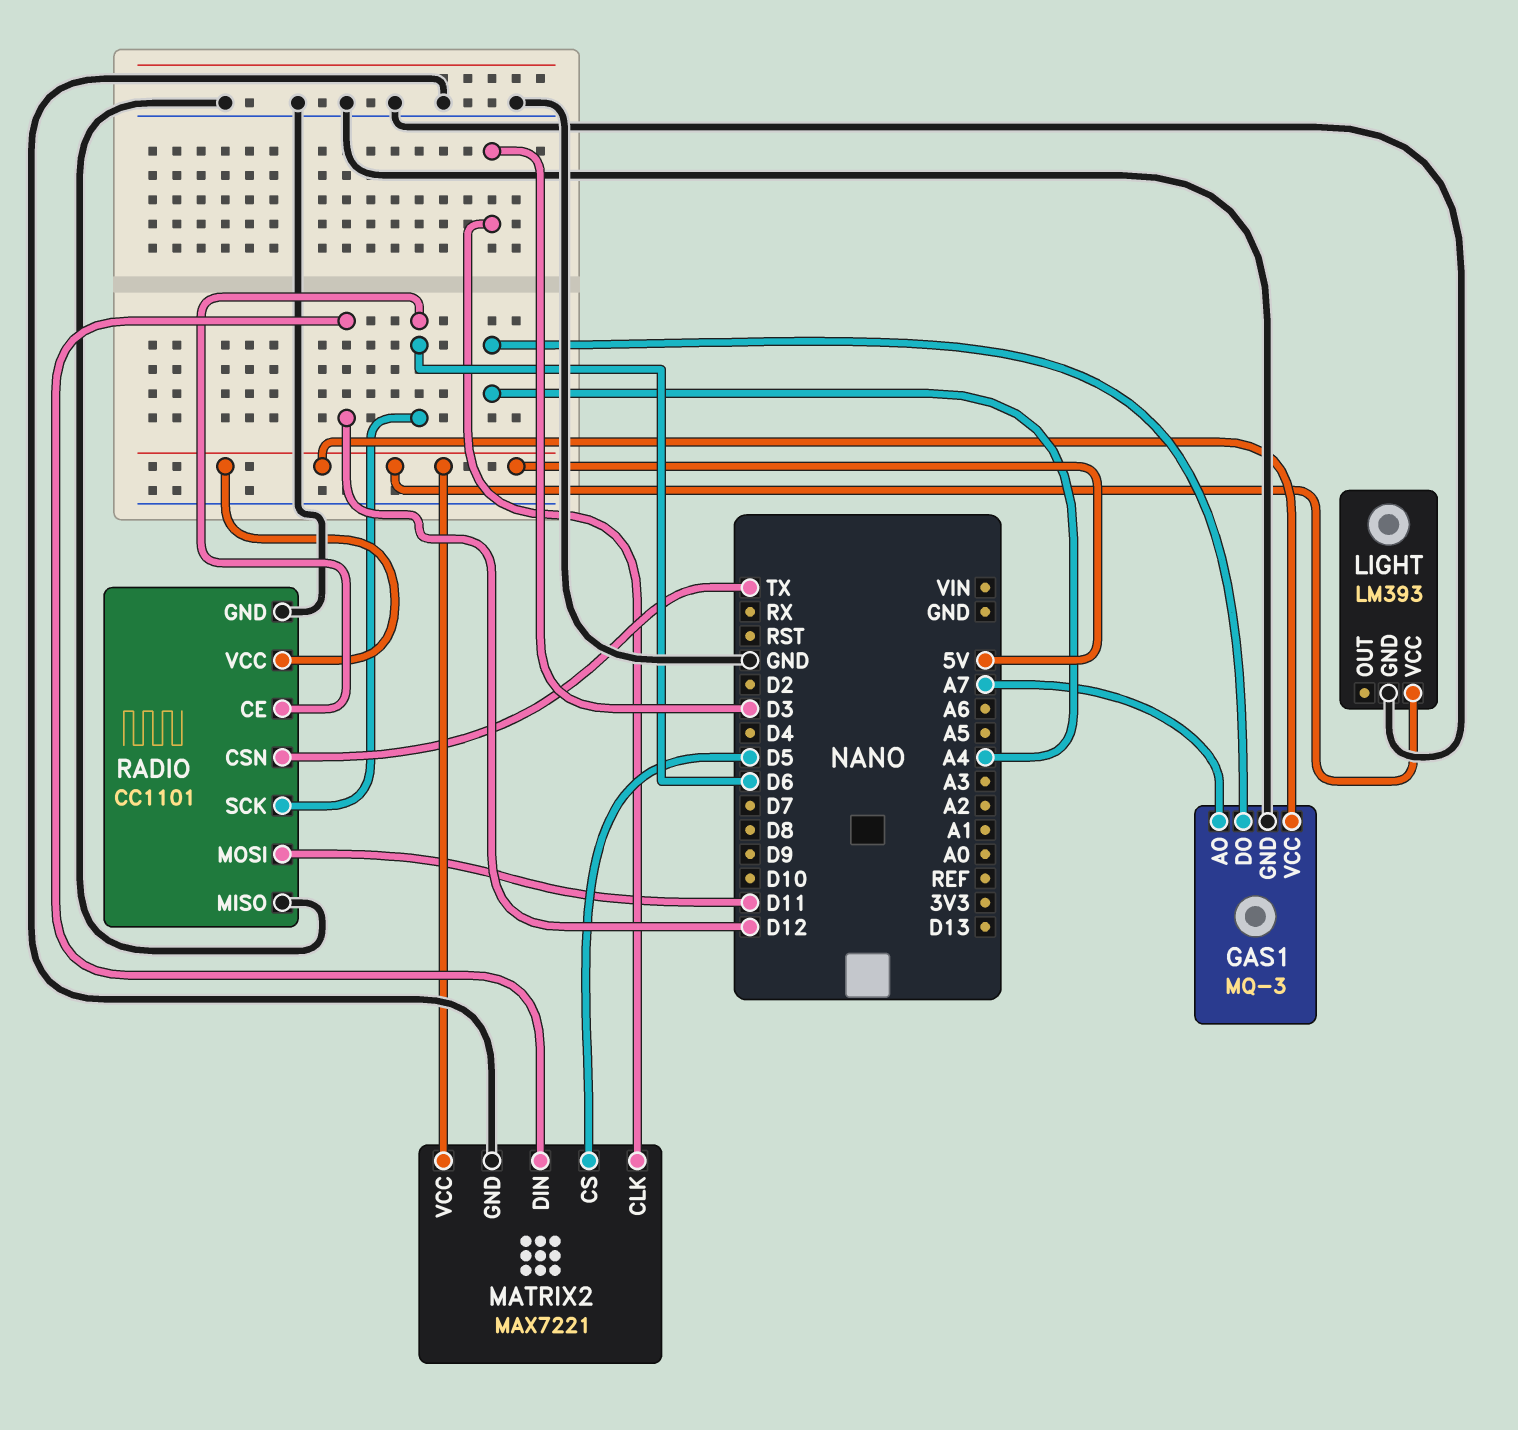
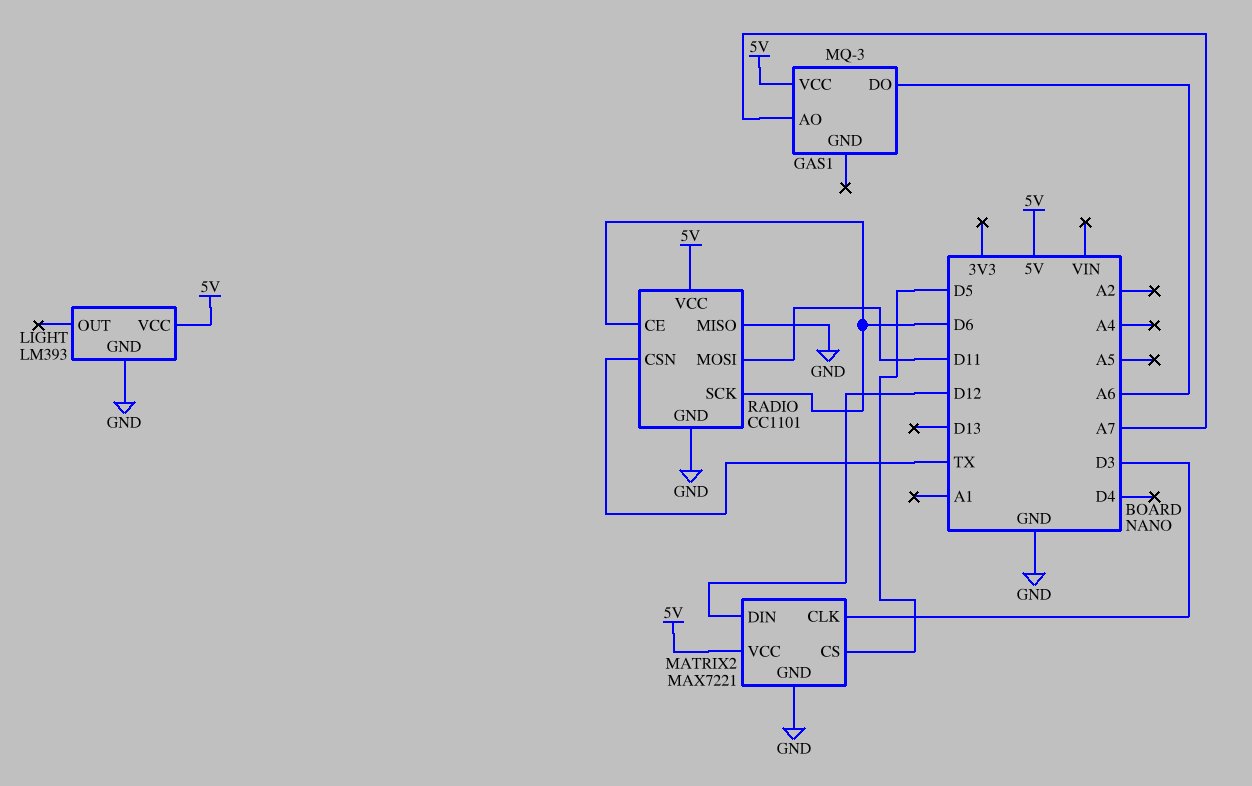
GAS1 pin DO: A4 -> A6
GAS1 pin GND: GND -> none

